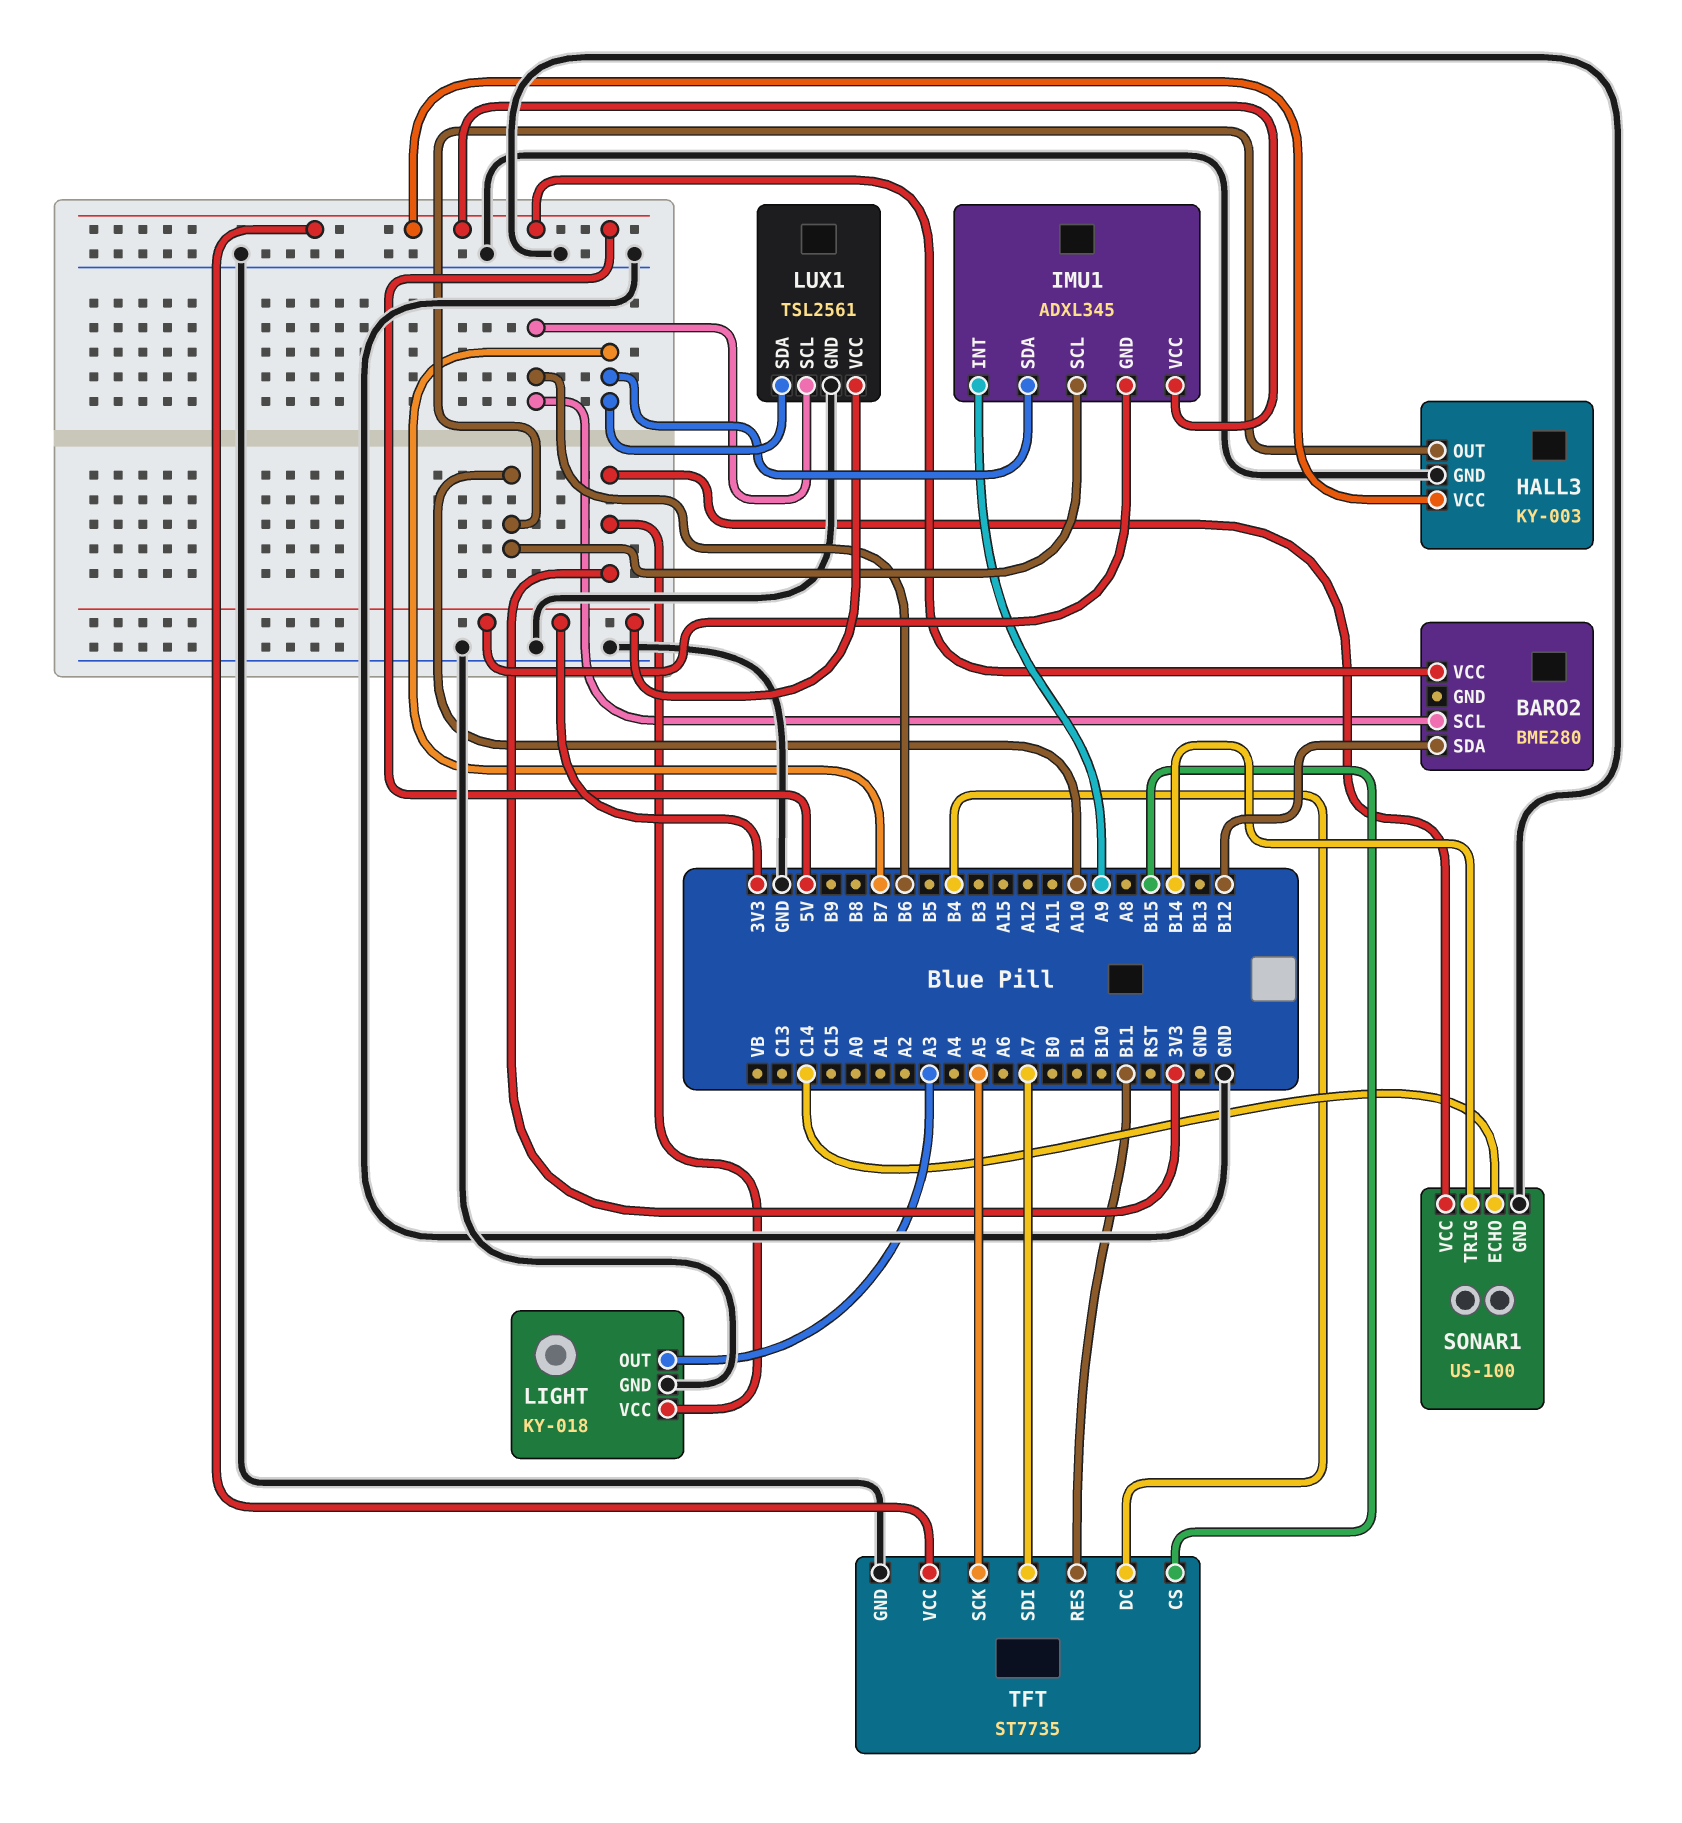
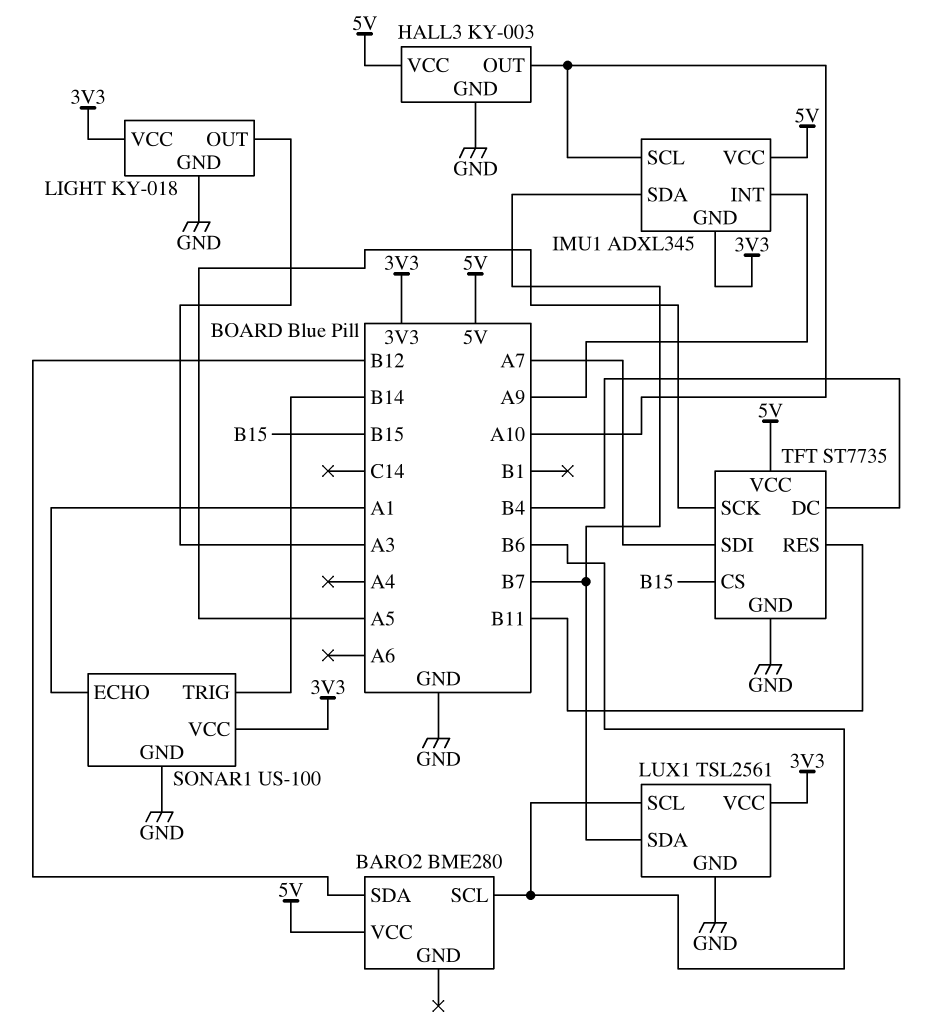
SONAR1 pin ECHO: C14 -> A1

